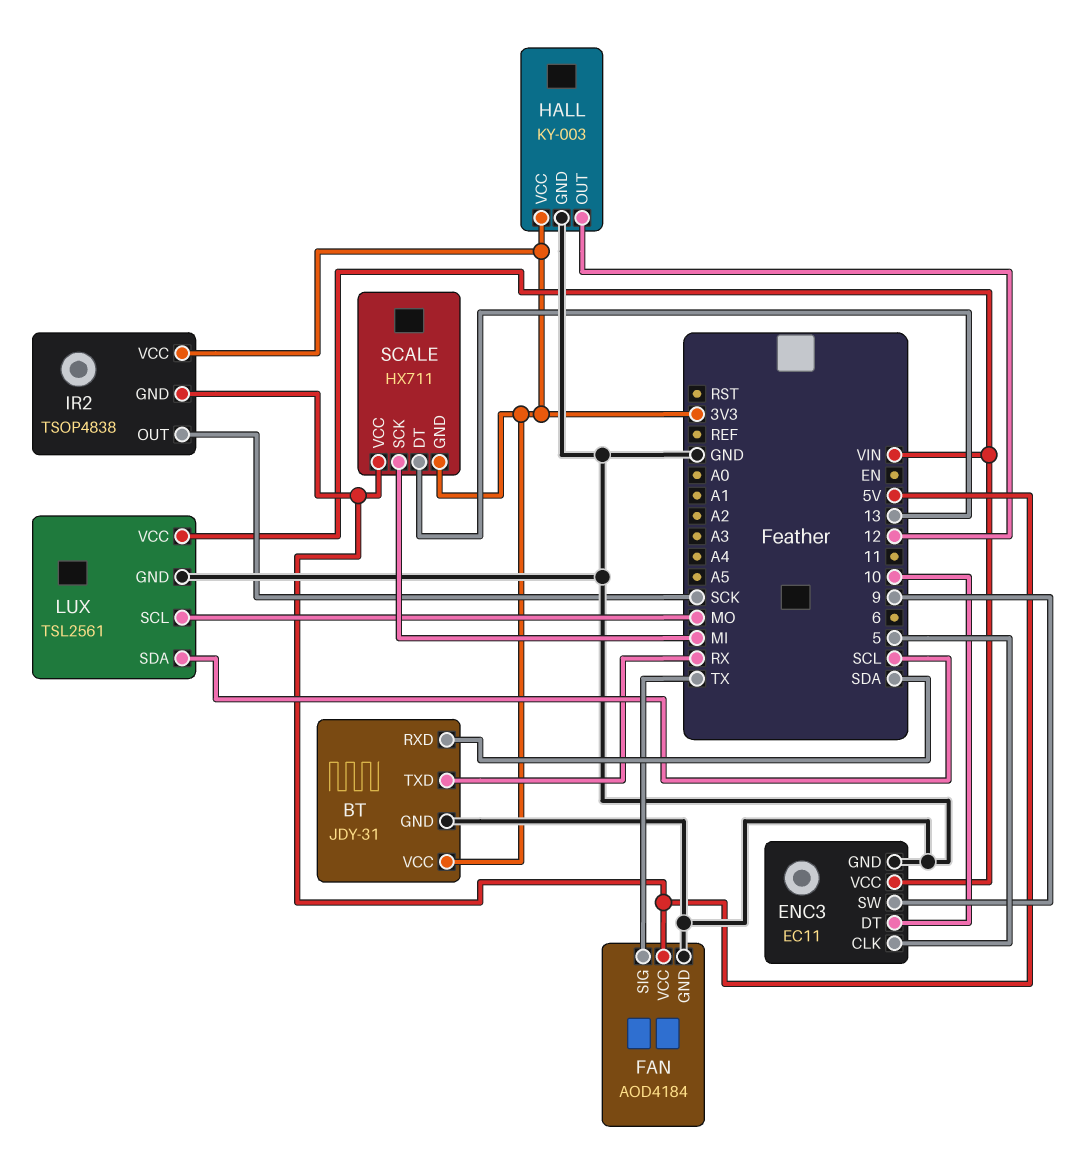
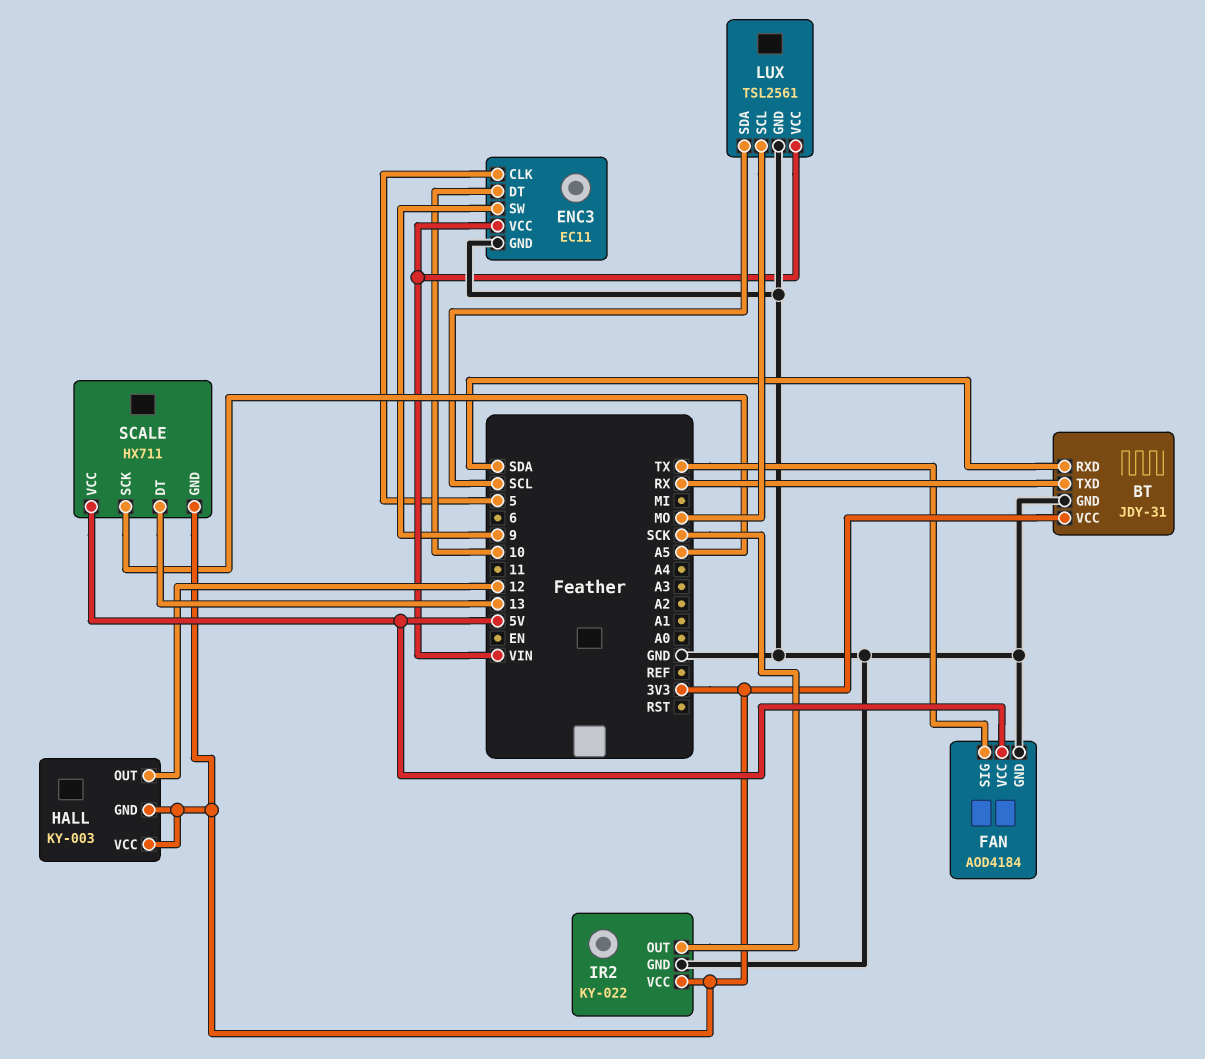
HALL pin GND: GND -> 3V3
IR2: TSOP4838 -> KY-022
IR2 pin GND: 5V -> GND
SCALE pin SCK: MI -> A5

